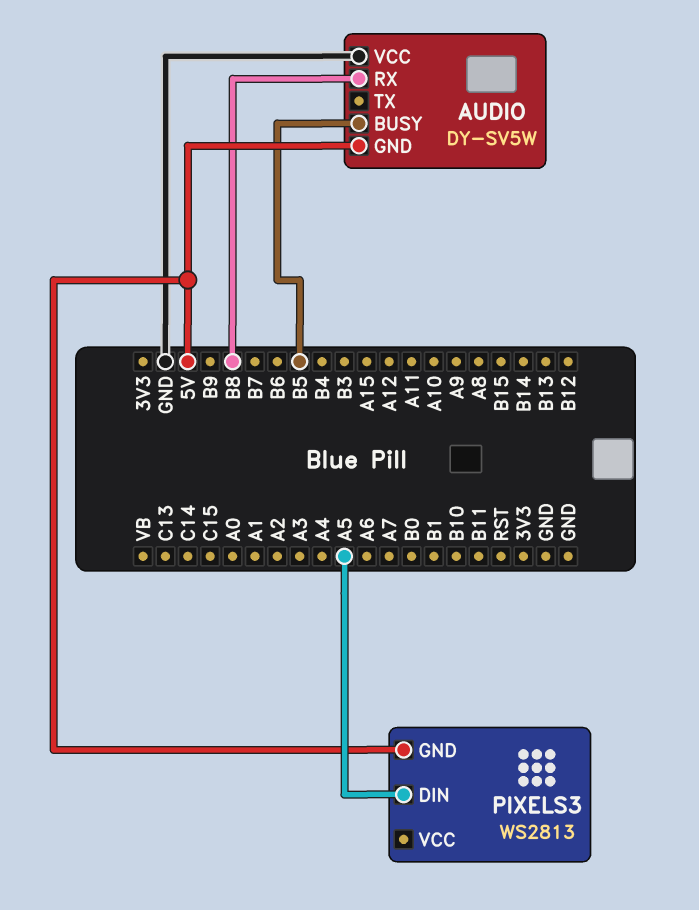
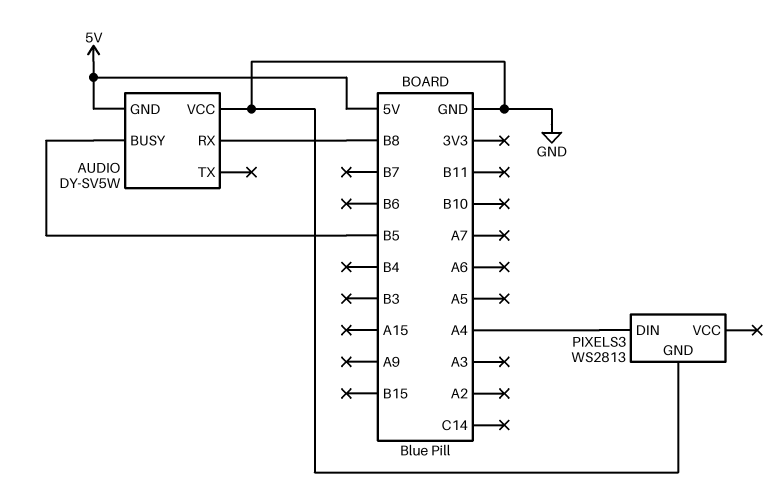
PIXELS3 pin DIN: A5 -> A4
PIXELS3 pin GND: 5V -> GND

